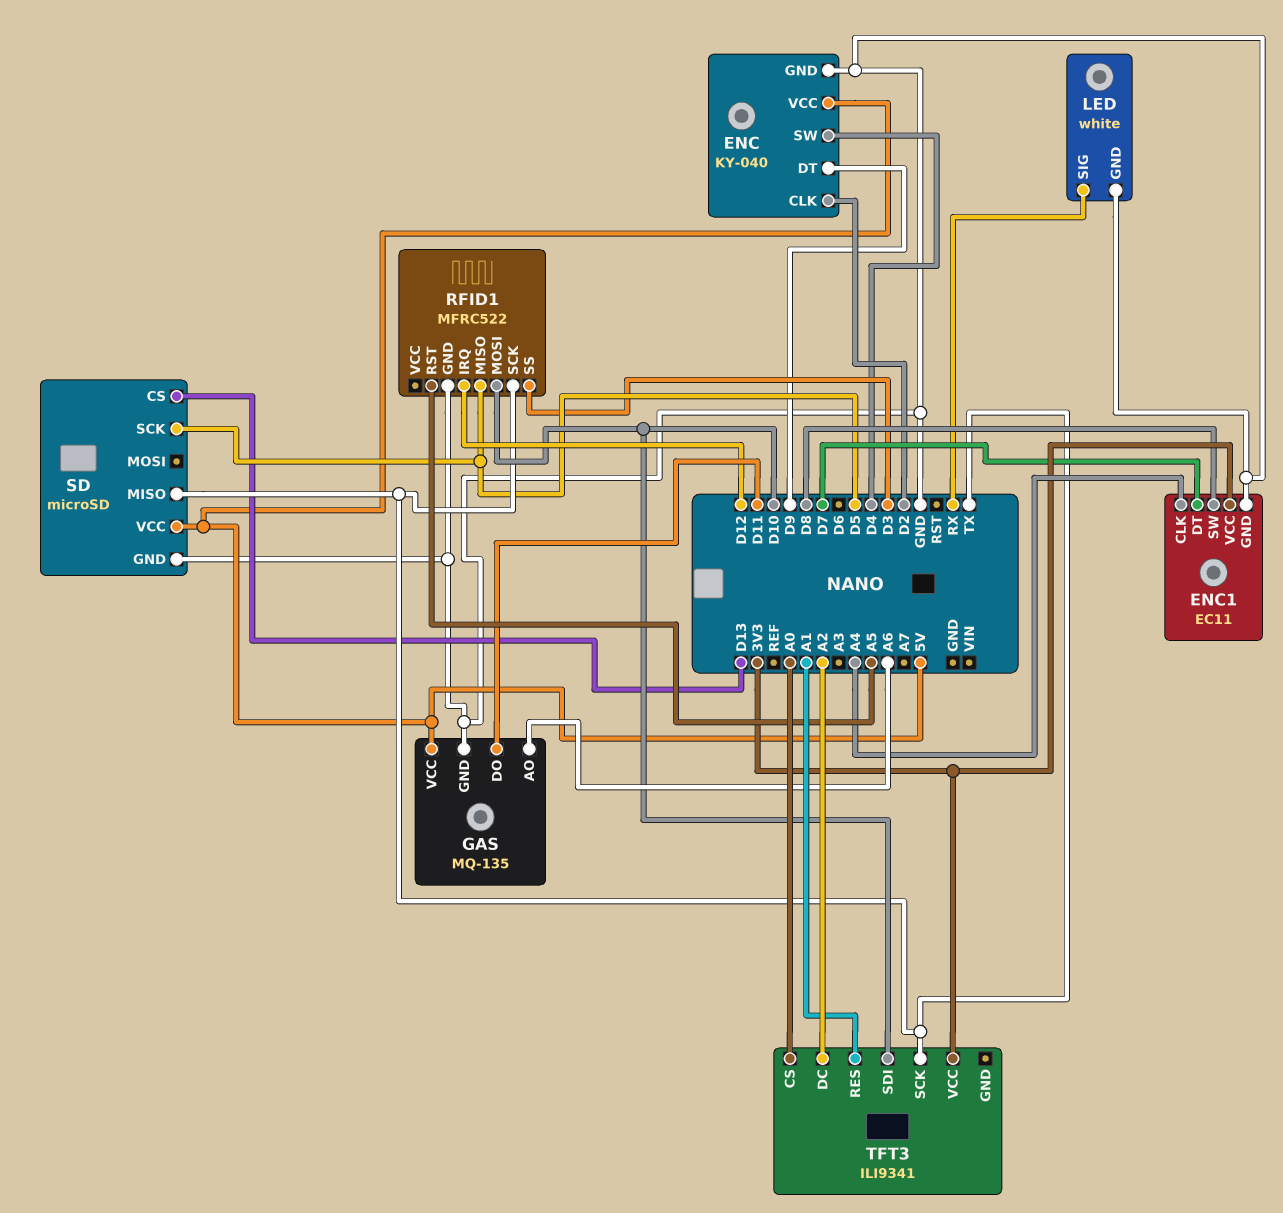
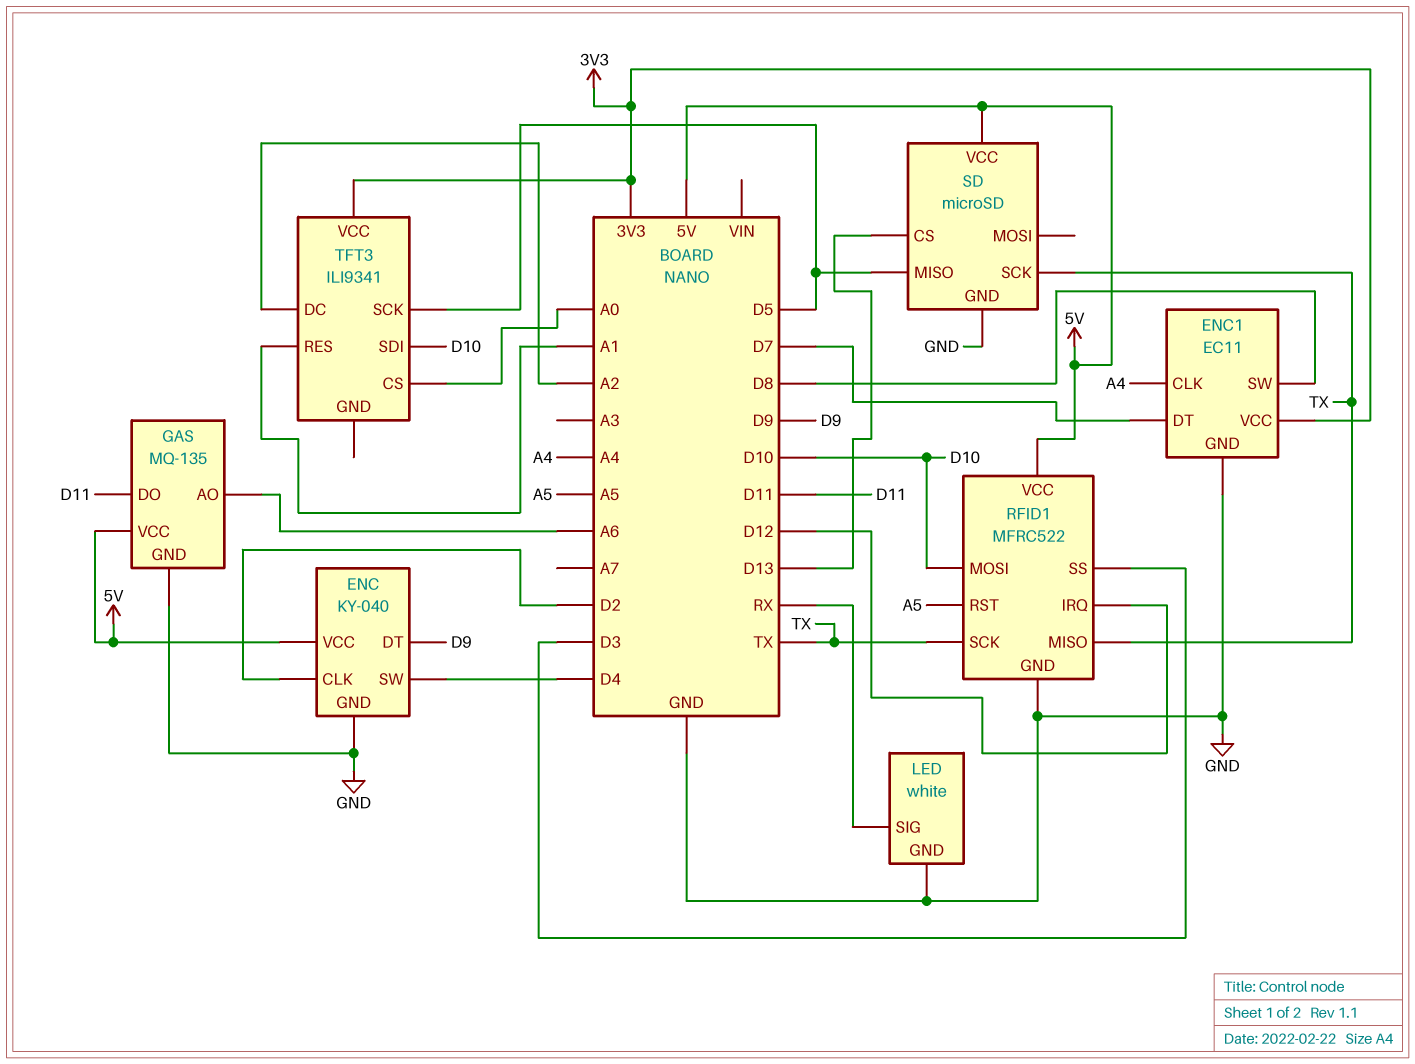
RFID1 pin MISO: D5 -> TX
RFID1 pin VCC: none -> 5V
SD pin MISO: TX -> D5
SD pin SCK: D5 -> TX
TFT3 pin SCK: TX -> D5

